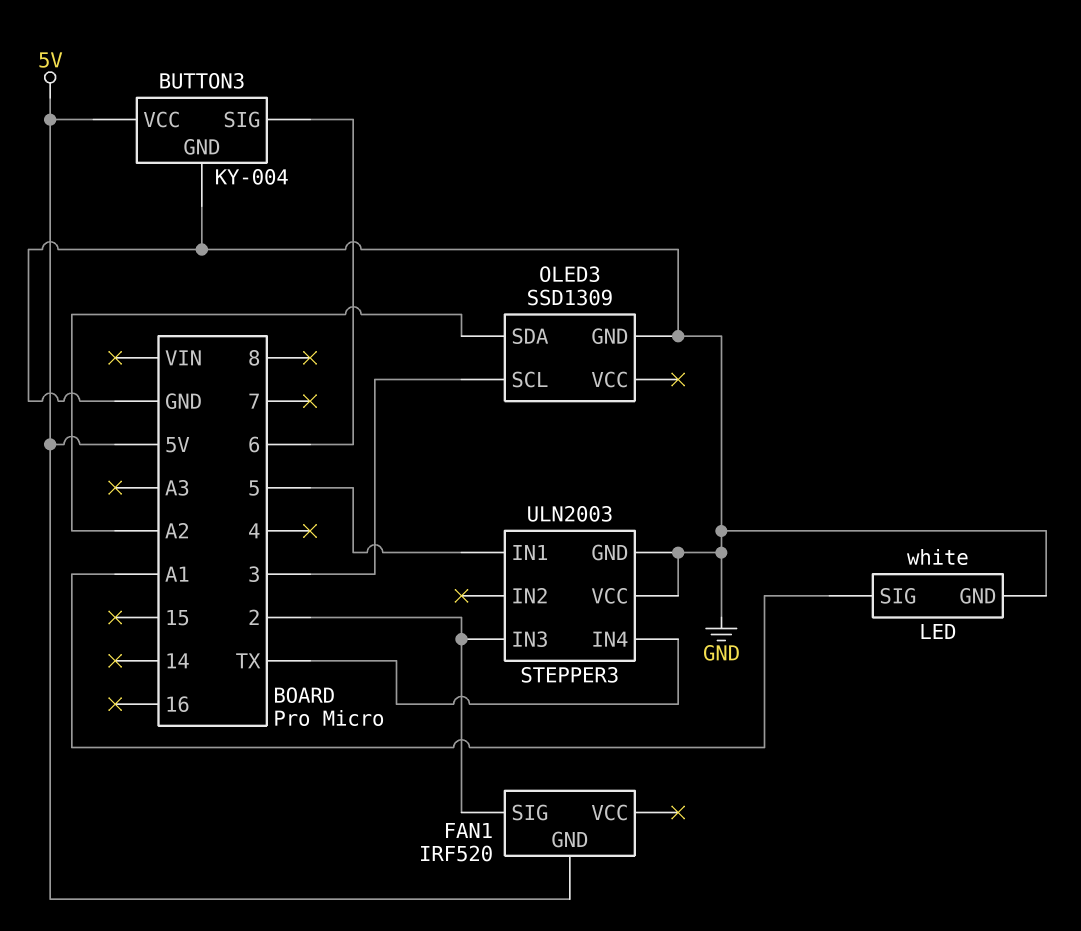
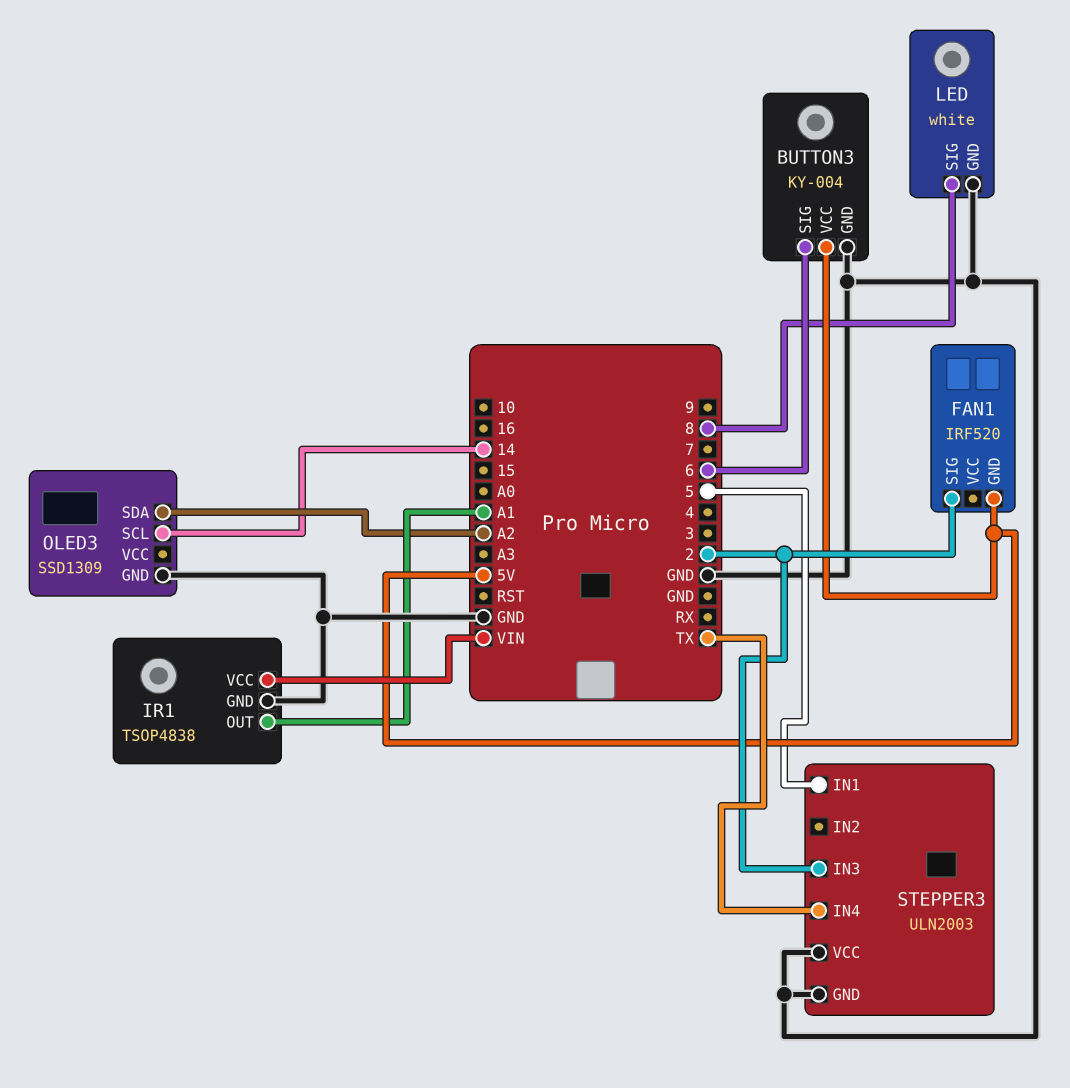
IR1: none -> TSOP4838
IR1 pin GND: none -> GND
IR1 pin OUT: none -> A1
IR1 pin VCC: none -> VIN
LED pin SIG: A1 -> 8
OLED3 pin SCL: 3 -> 14

